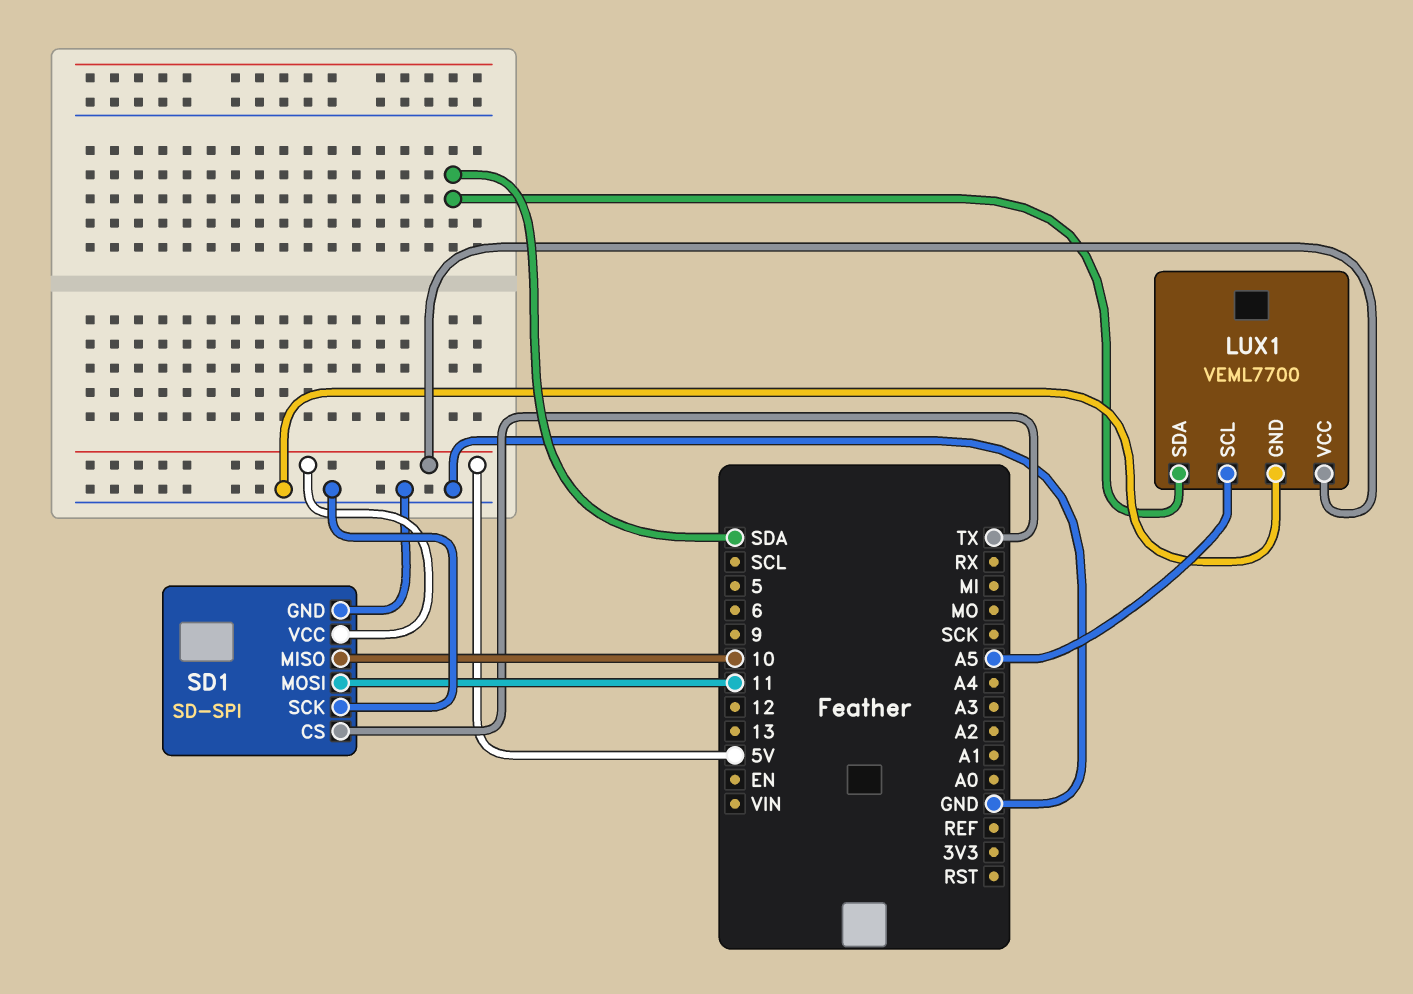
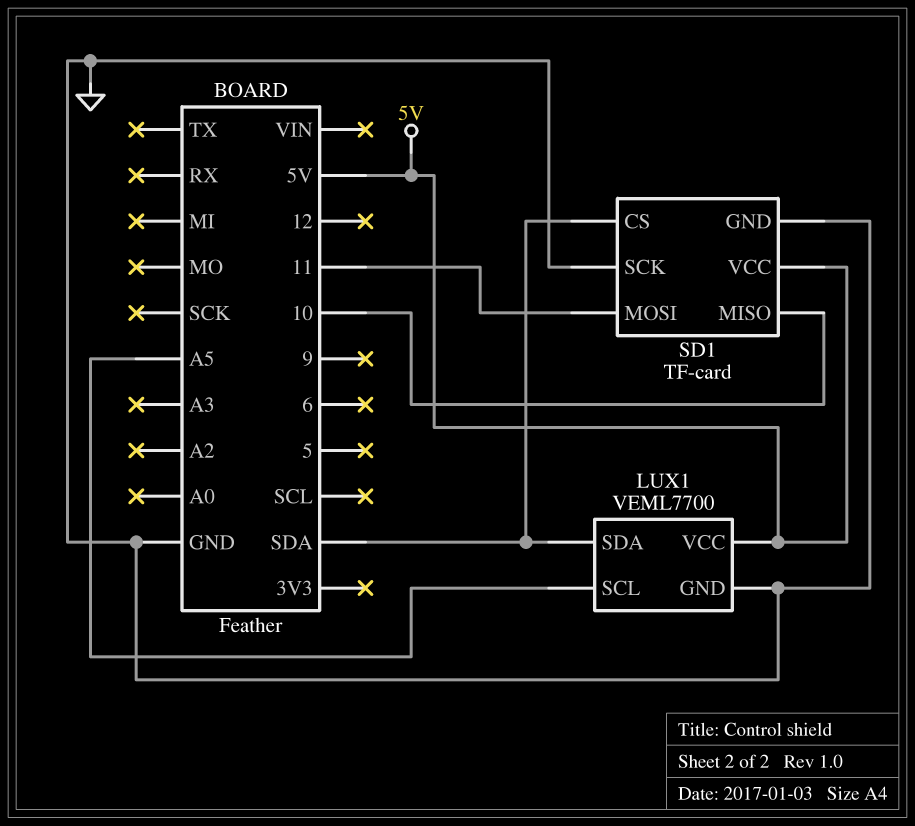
SD1: SD-SPI -> TF-card
SD1 pin CS: TX -> SDA

